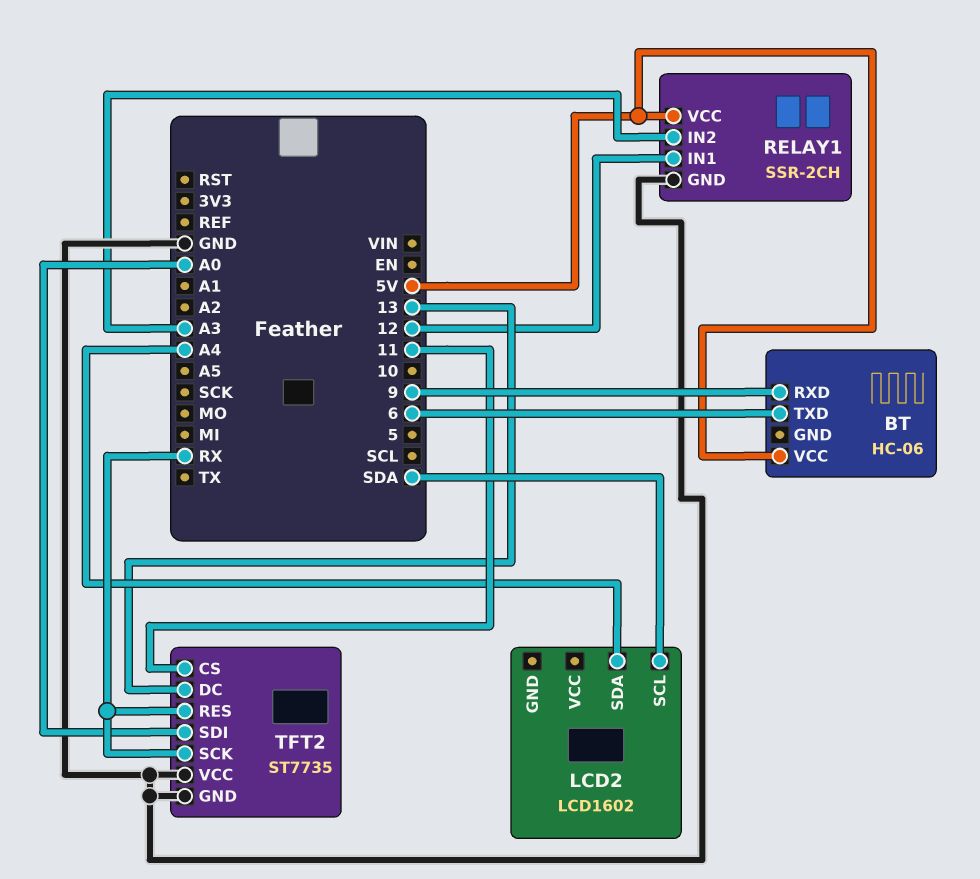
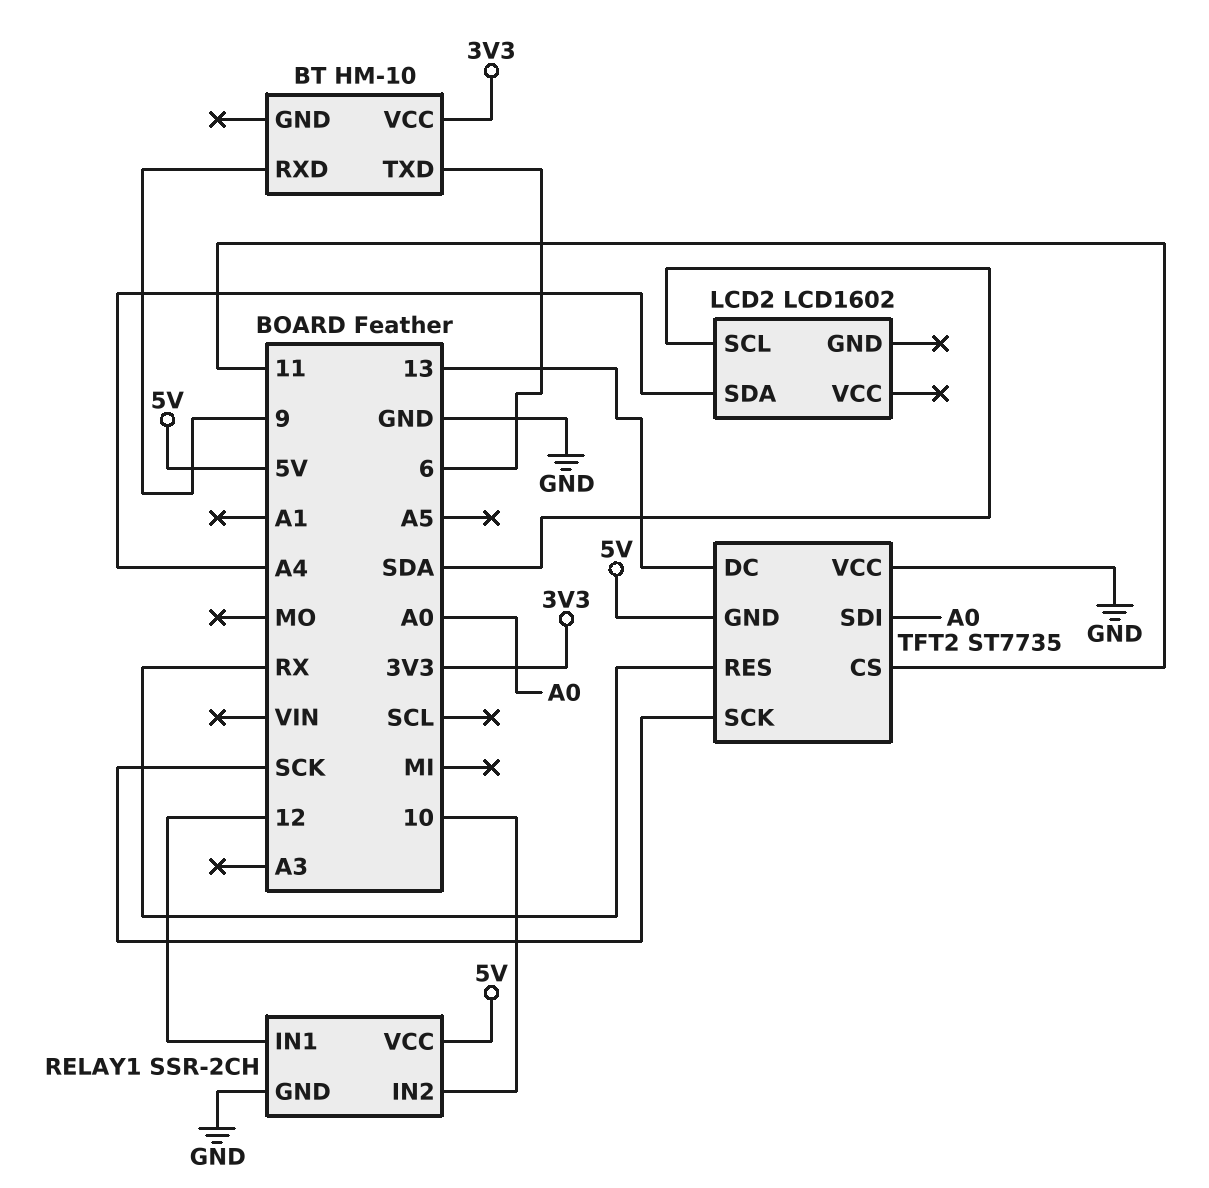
BT: HC-06 -> HM-10
BT pin VCC: 5V -> 3V3
RELAY1 pin IN2: A3 -> 10
TFT2 pin GND: GND -> 5V
TFT2 pin SCK: RX -> SCK

